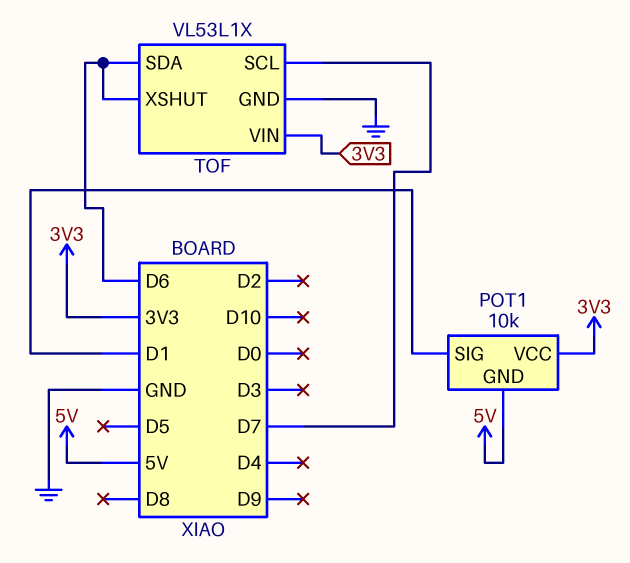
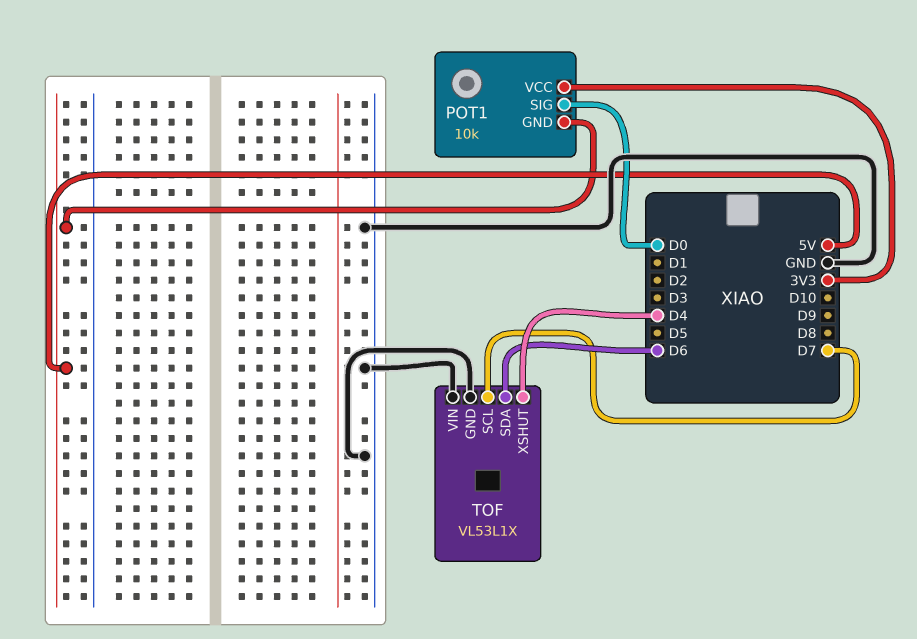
POT1 pin SIG: D1 -> D0
TOF pin VIN: 3V3 -> GND
TOF pin XSHUT: D6 -> D4

